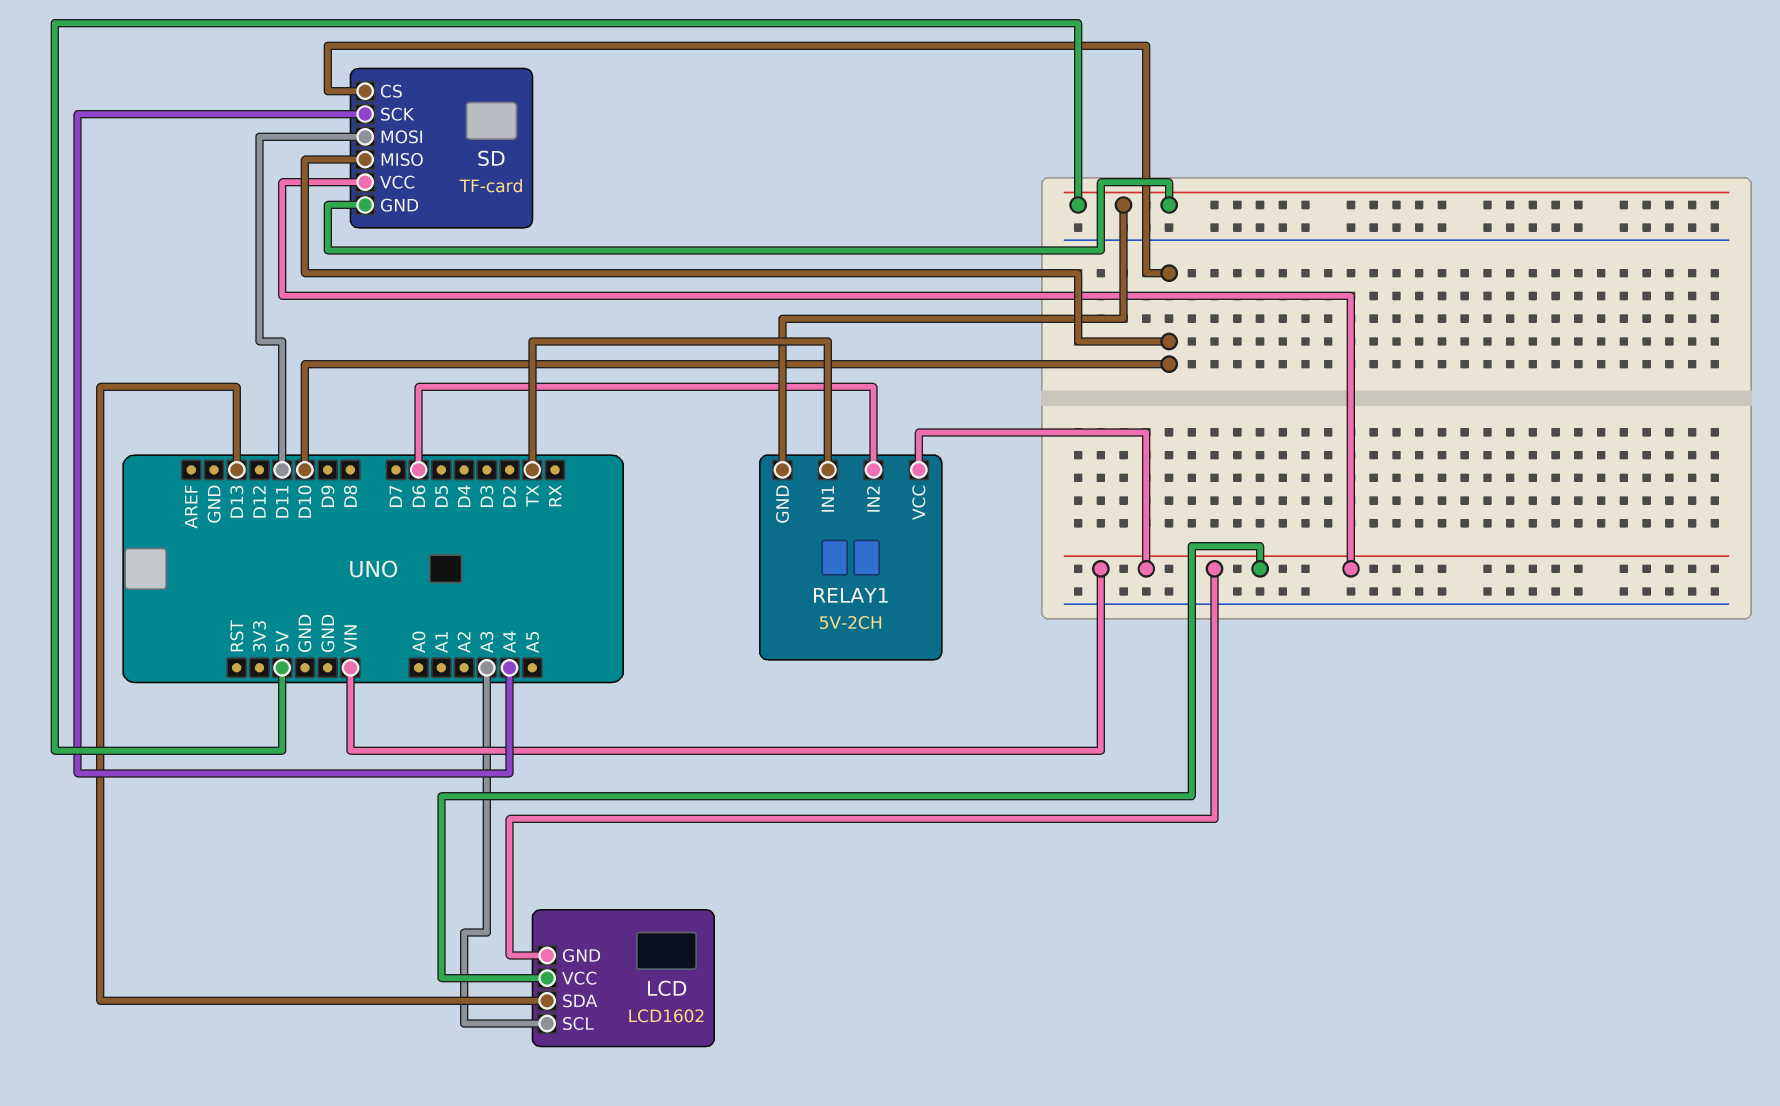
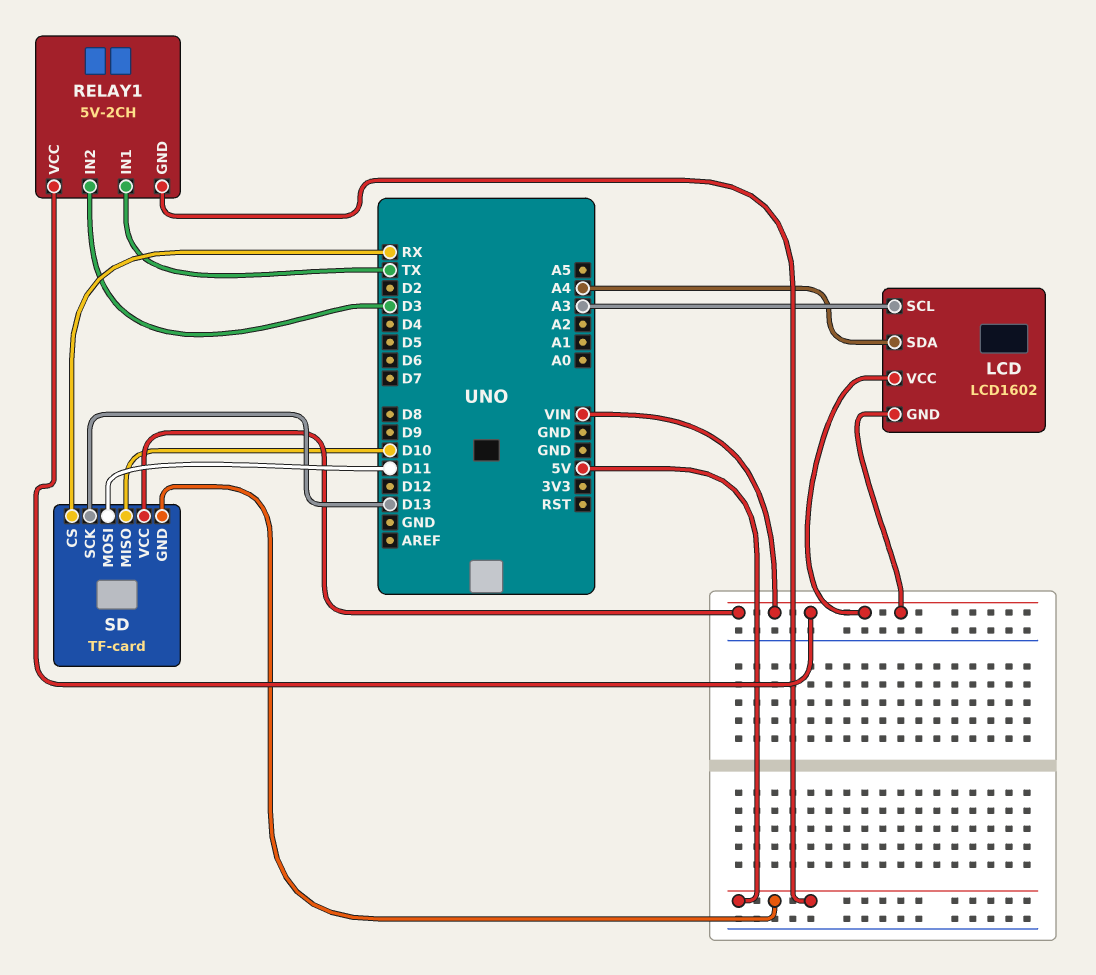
LCD pin SDA: D13 -> A4
RELAY1 pin IN2: D6 -> D3
SD pin CS: D10 -> RX
SD pin SCK: A4 -> D13

